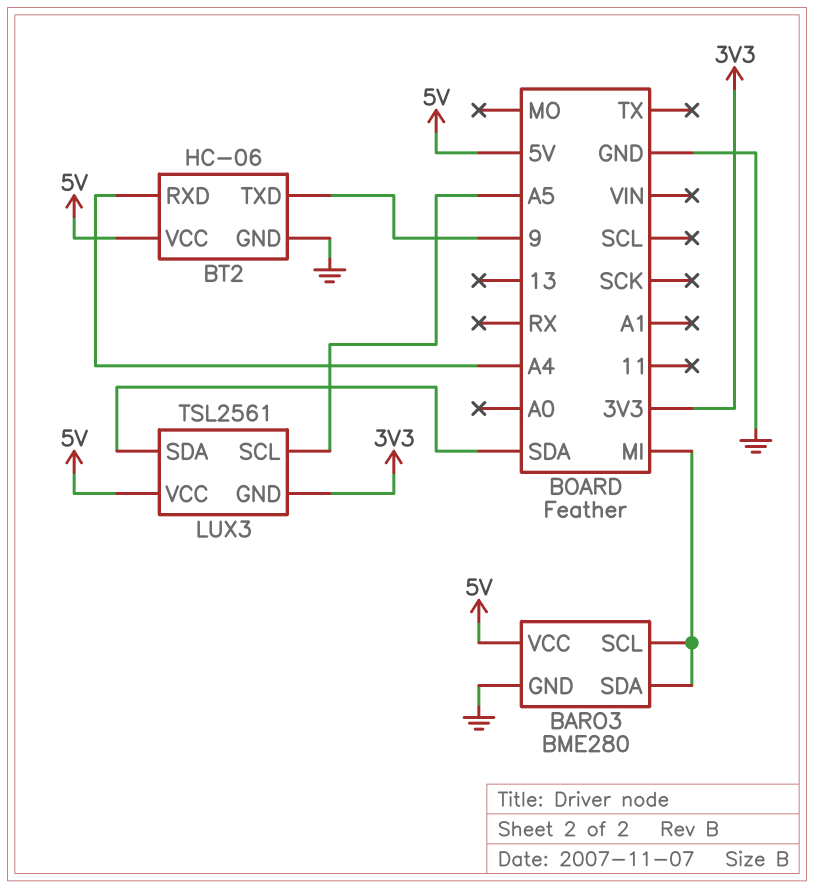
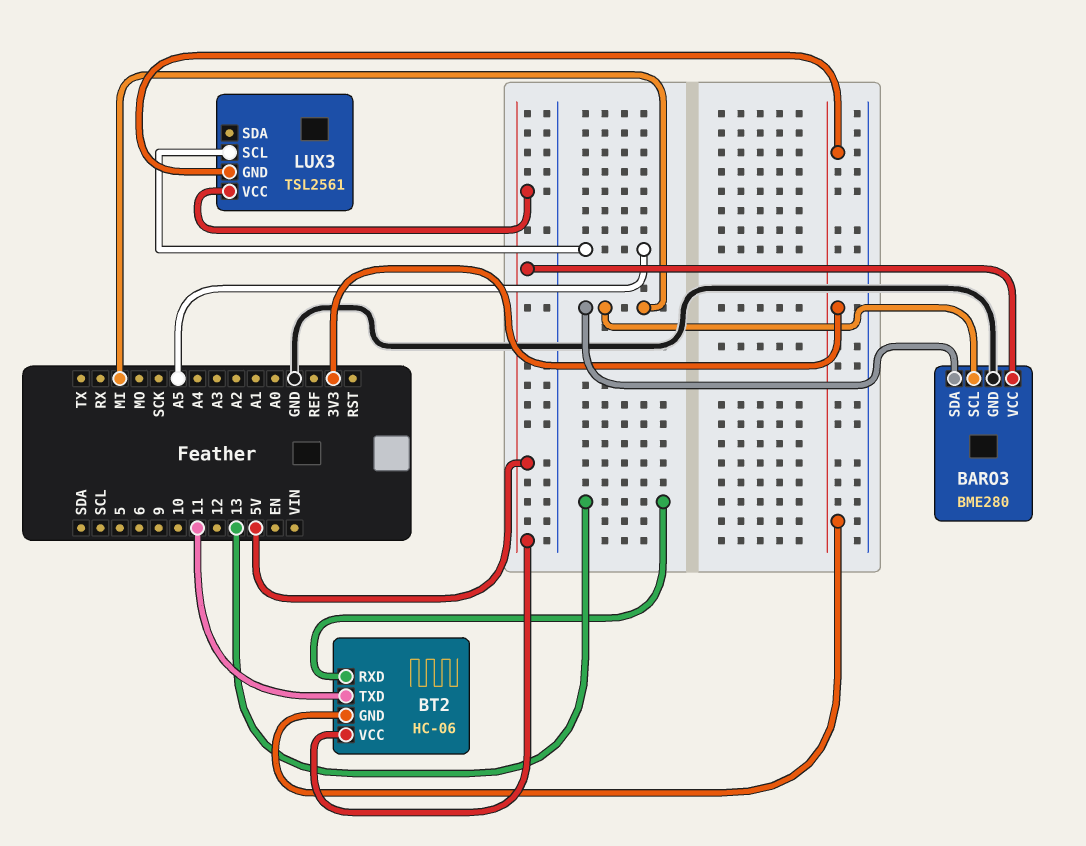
BT2 pin GND: GND -> 3V3
BT2 pin RXD: A4 -> 13
BT2 pin TXD: 9 -> 11
LUX3 pin SDA: SDA -> none

